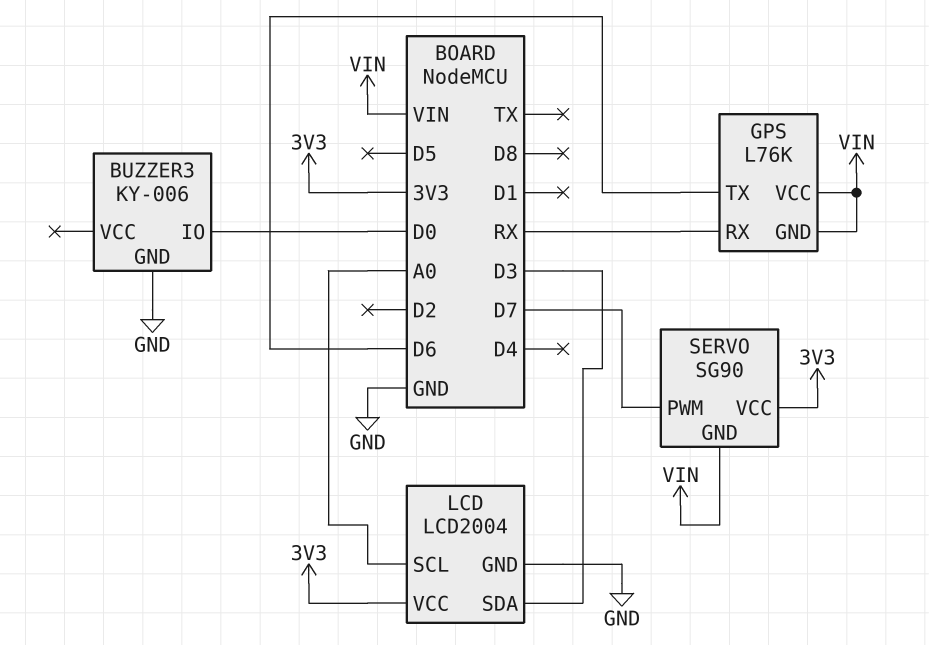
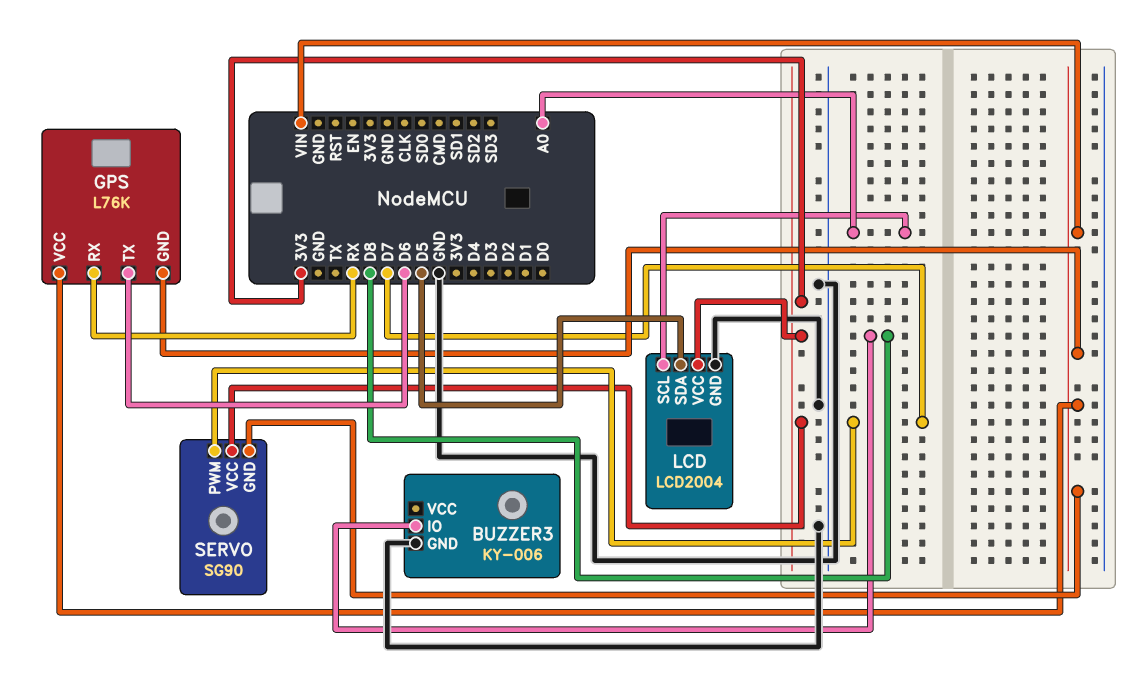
BUZZER3 pin IO: D0 -> D8
LCD pin SDA: D3 -> D5

